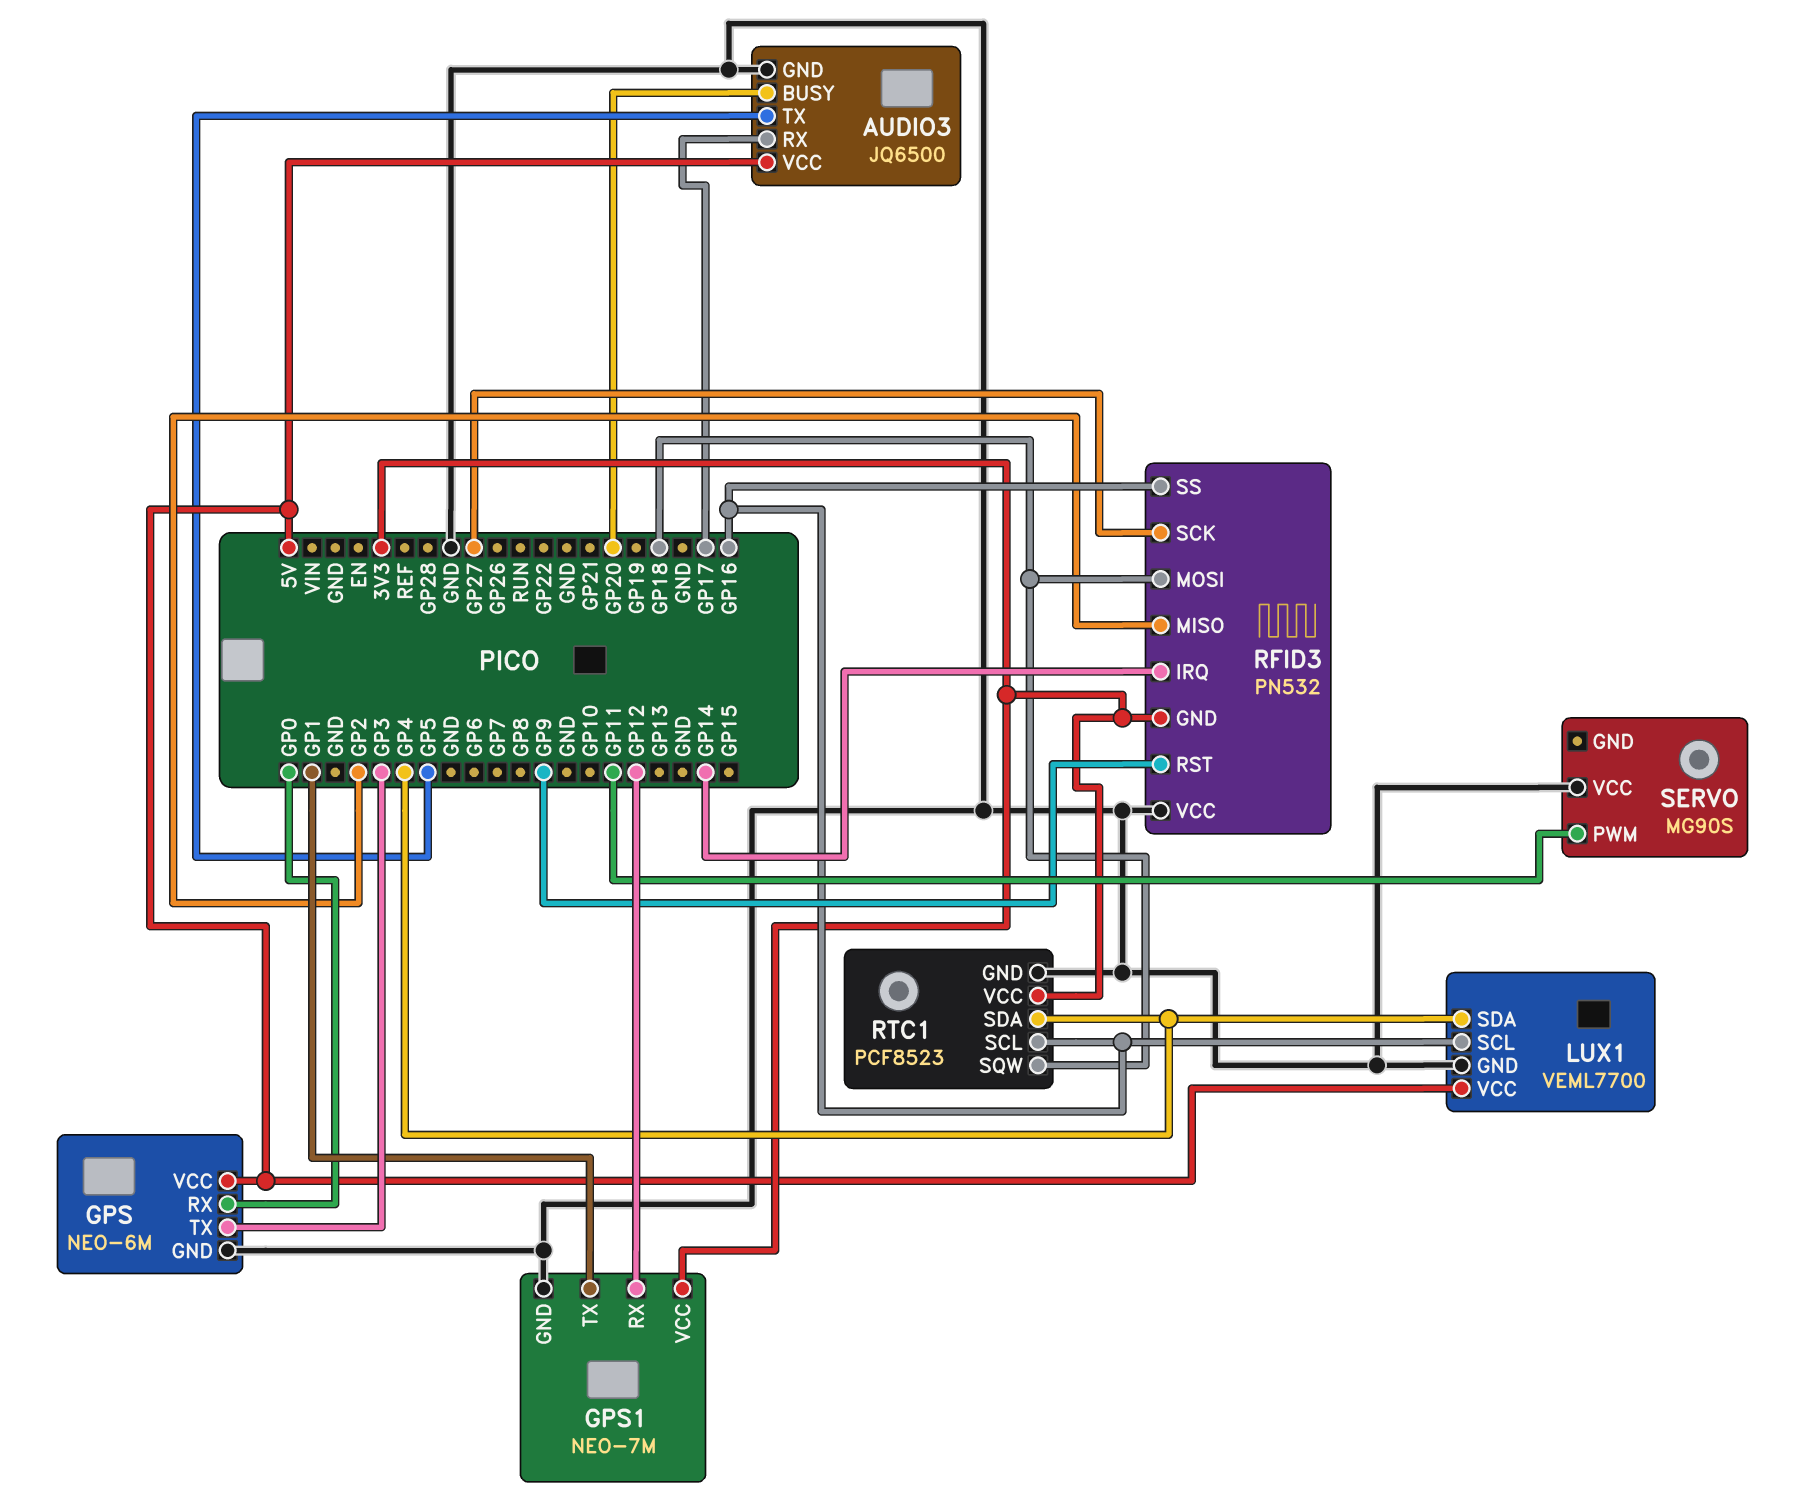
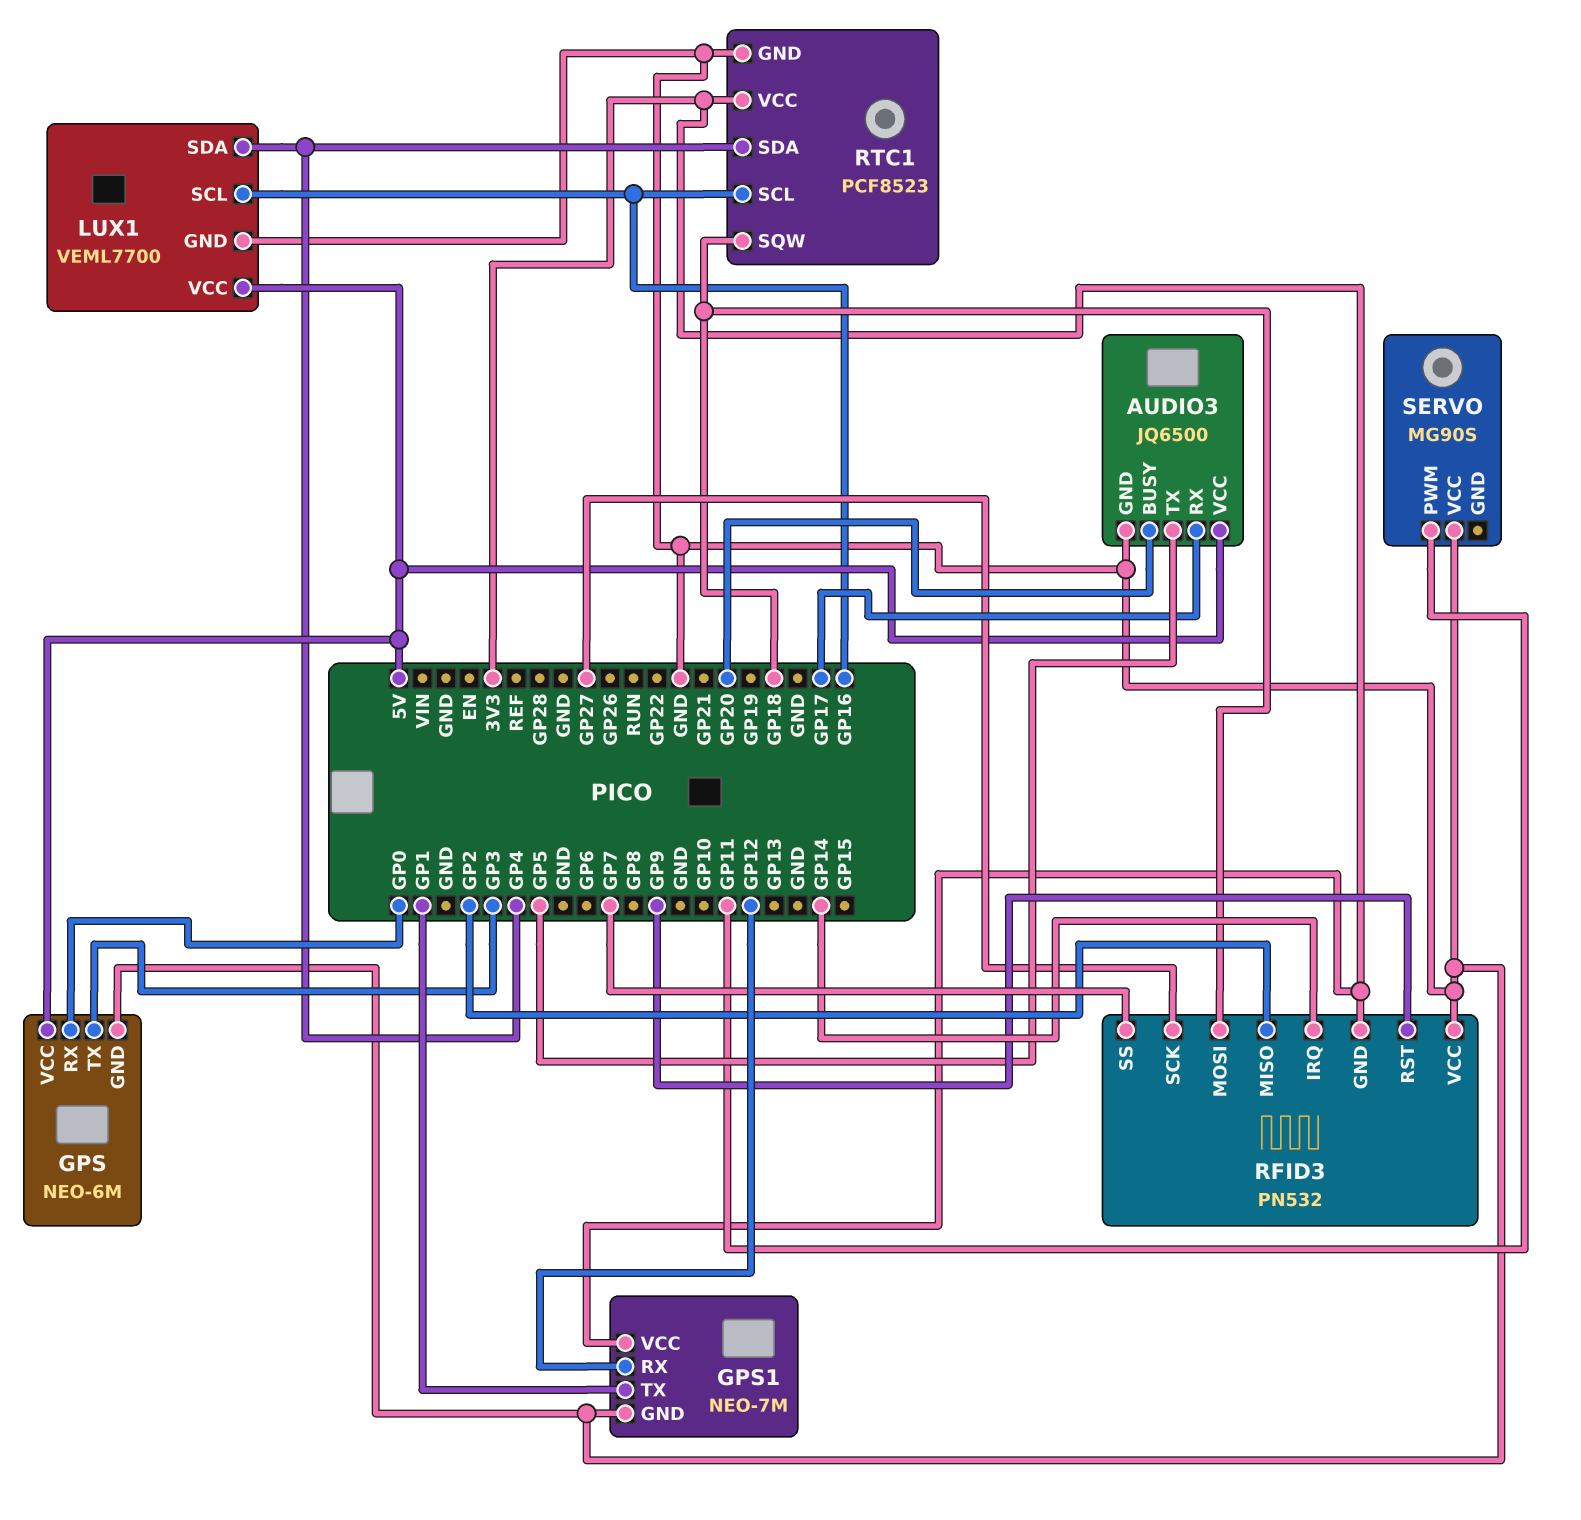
RFID3 pin SS: GP16 -> GP7

